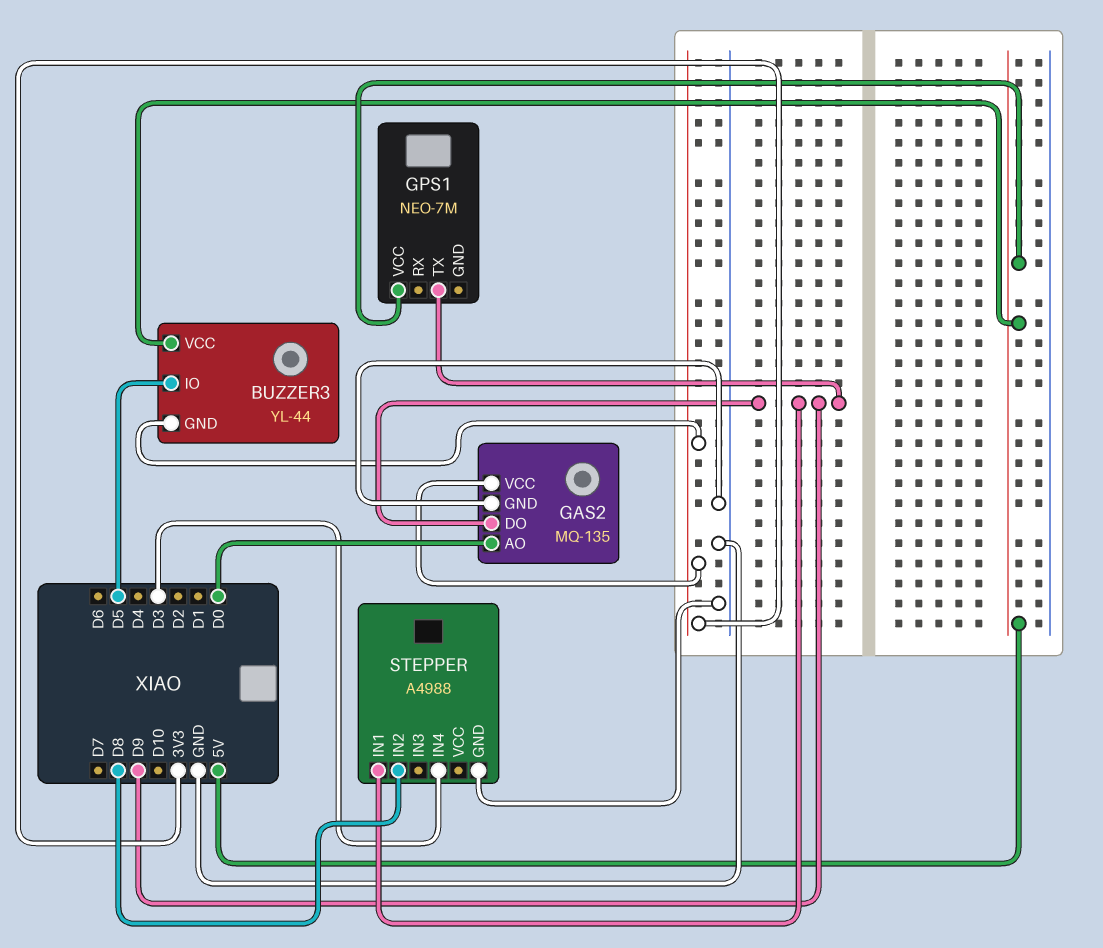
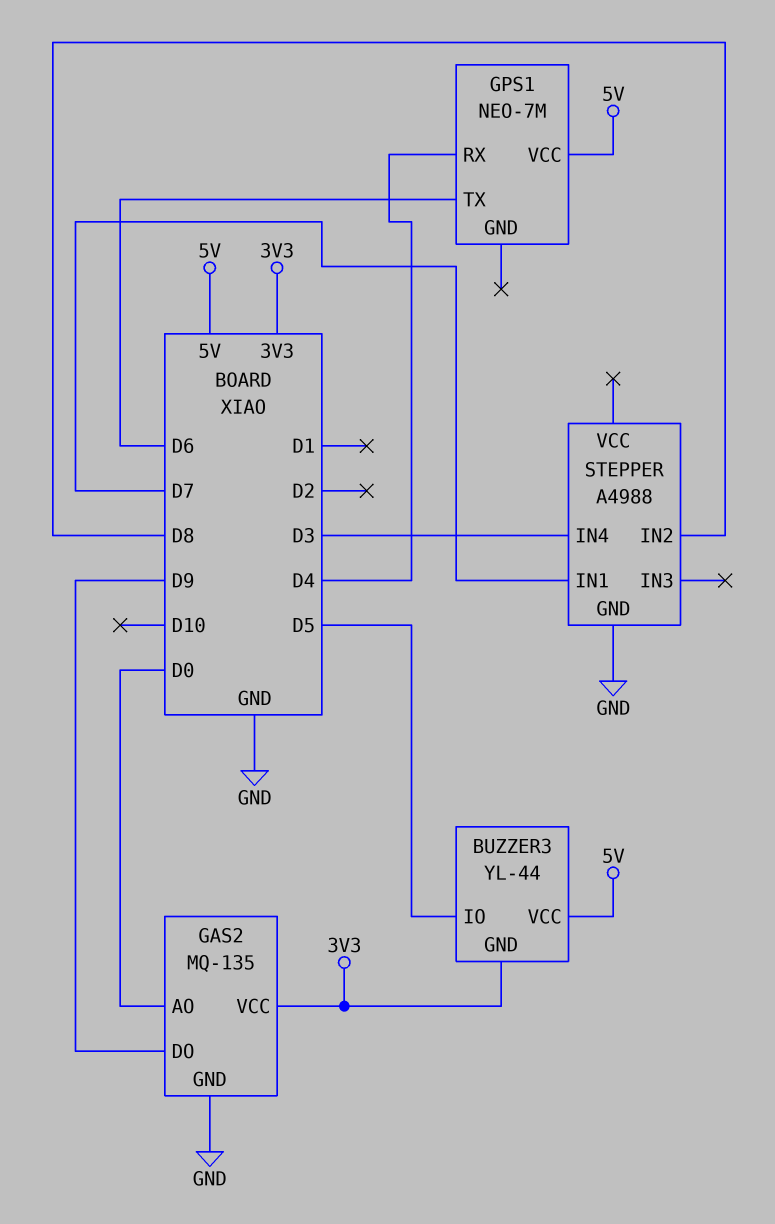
GPS1 pin RX: none -> D4
GPS1 pin TX: D9 -> D6
STEPPER pin IN1: D9 -> D7

